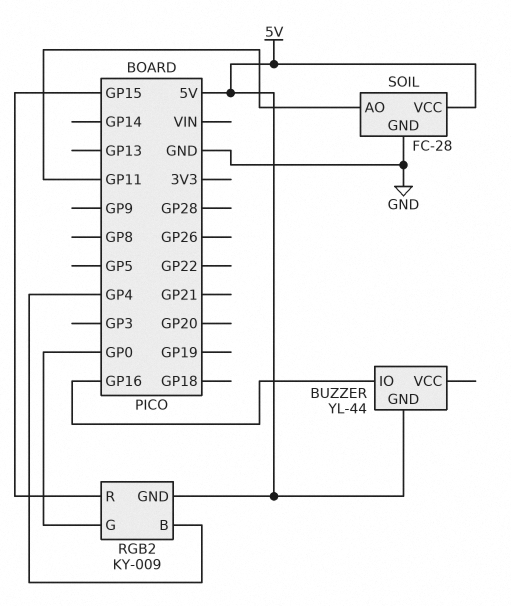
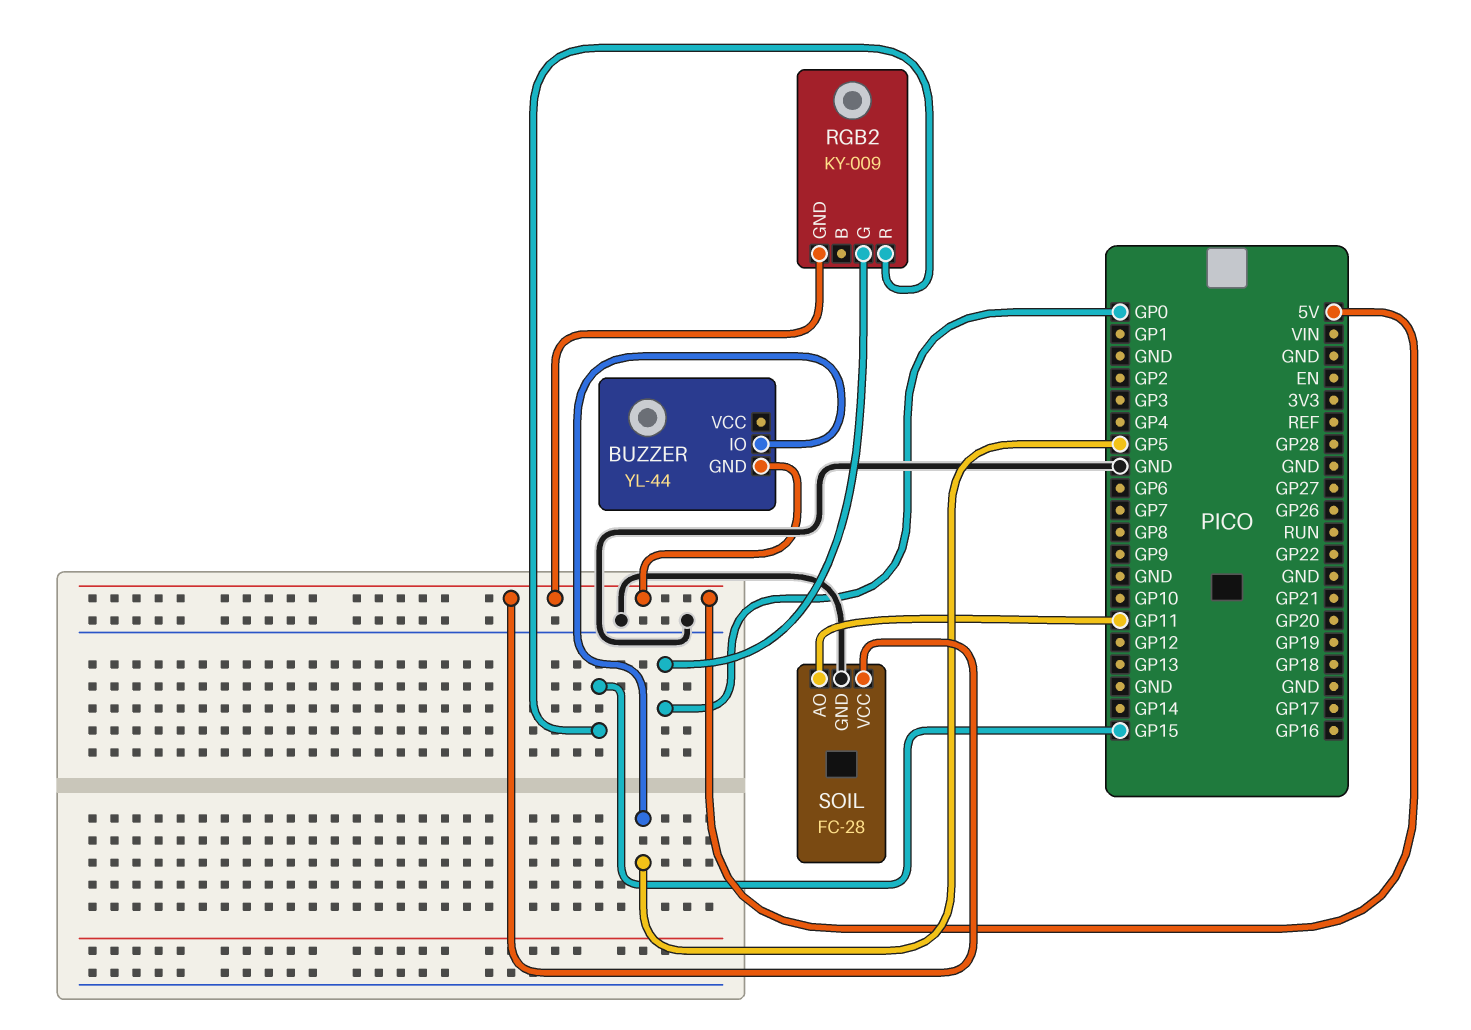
BUZZER pin IO: GP16 -> GP5
RGB2 pin B: GP4 -> none

